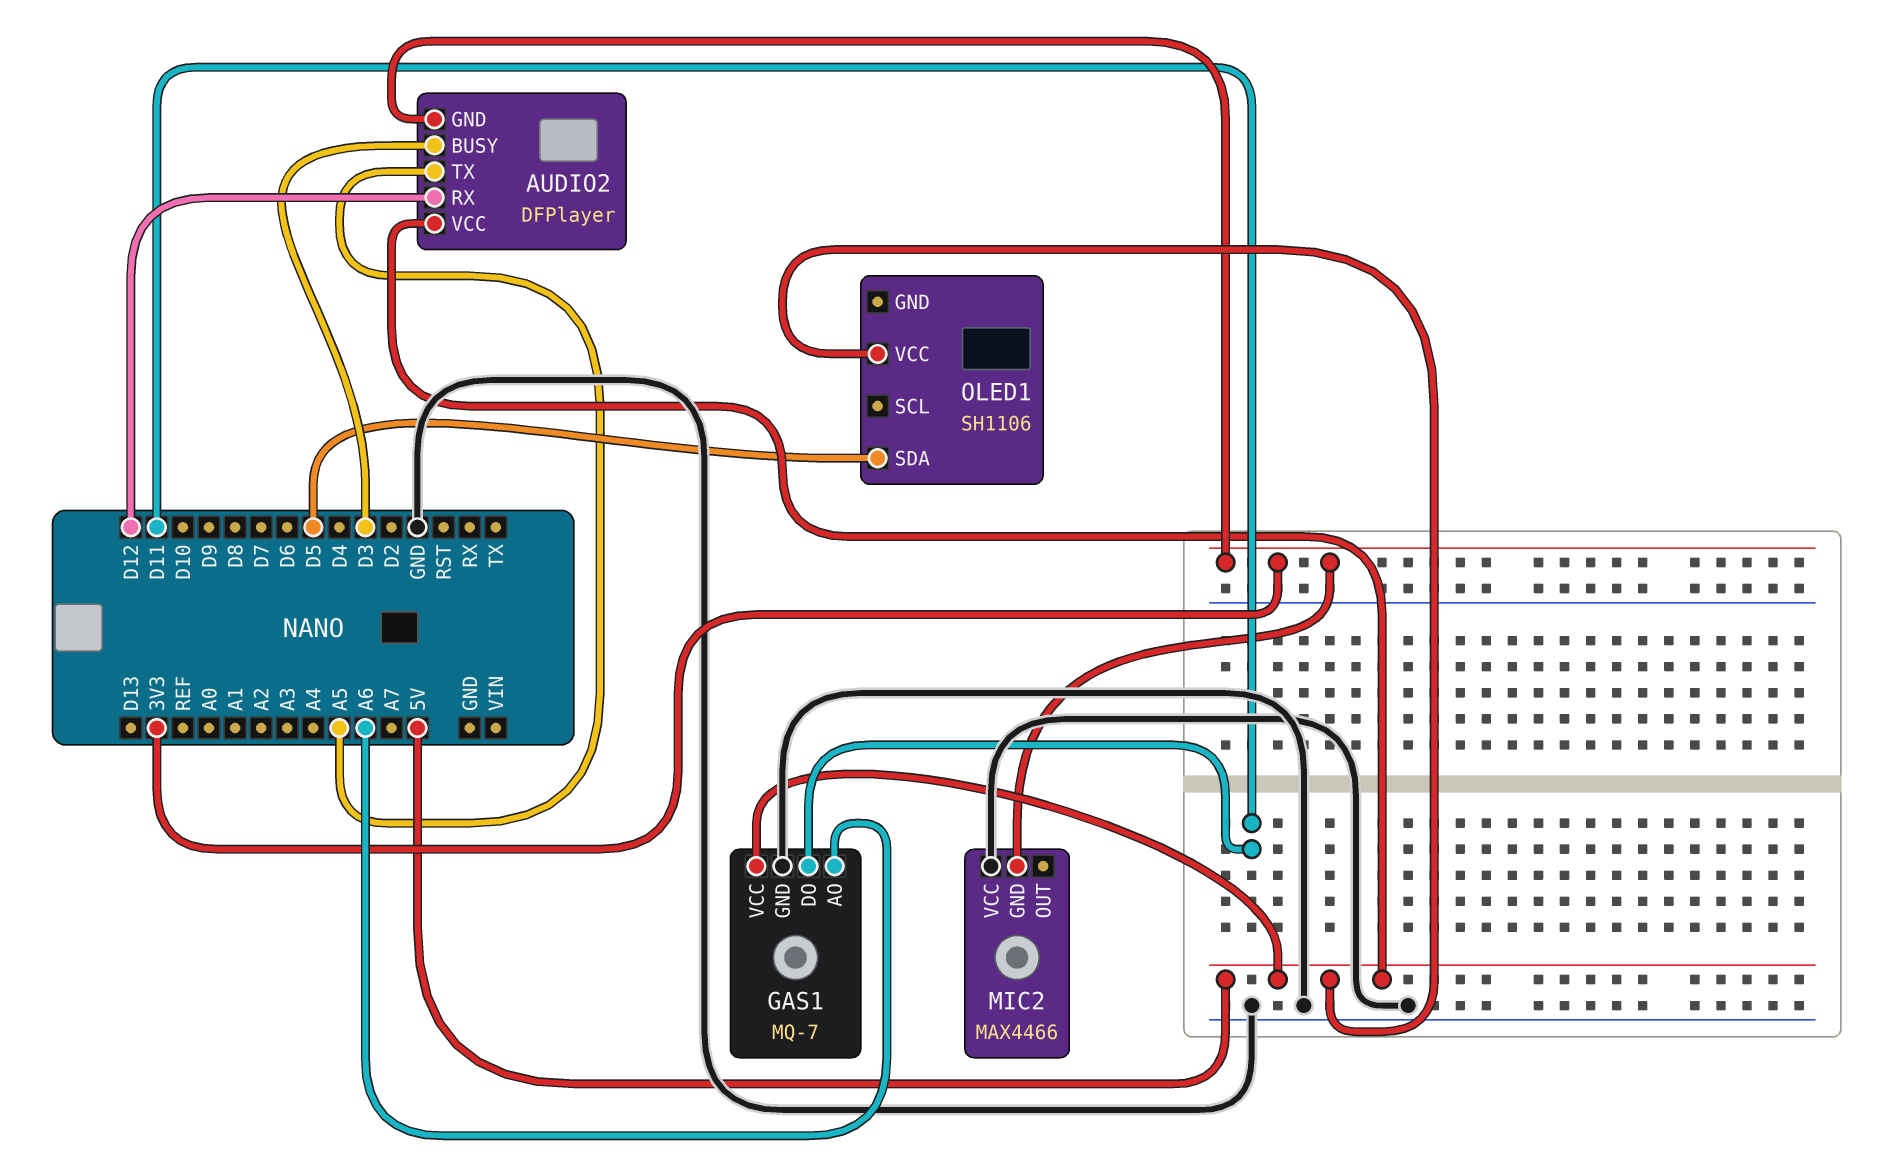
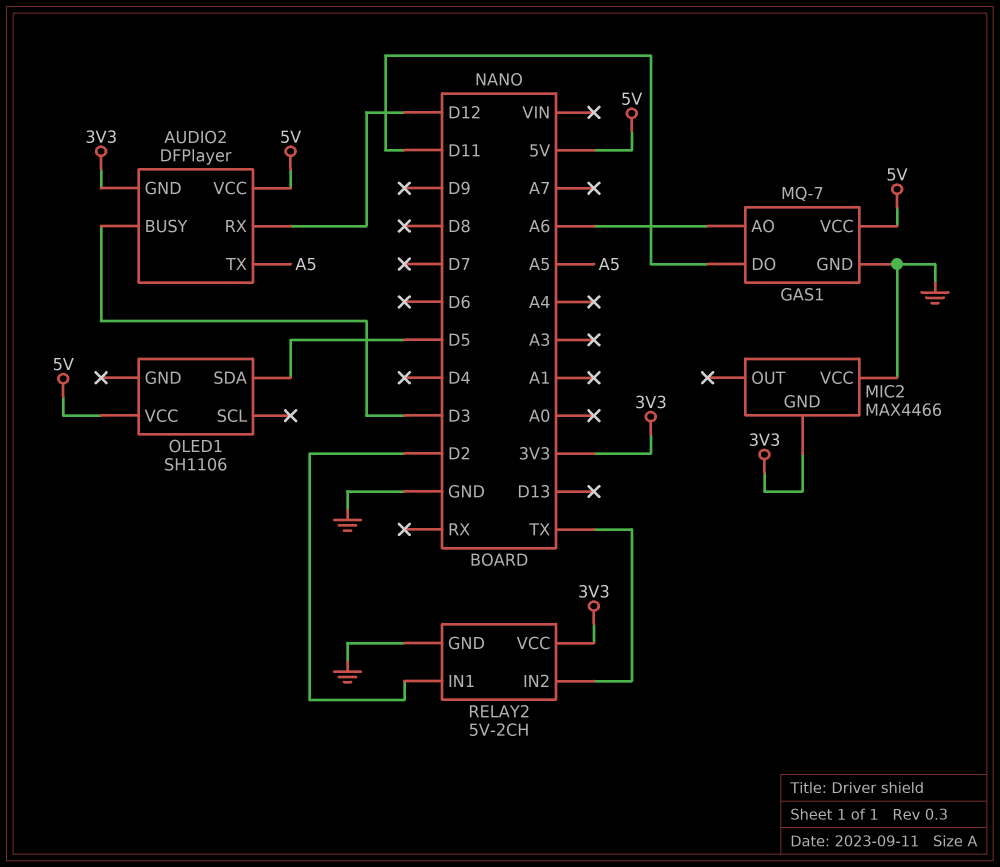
RELAY2: none -> 5V-2CH
RELAY2 pin GND: none -> GND
RELAY2 pin IN1: none -> D2
RELAY2 pin IN2: none -> TX
RELAY2 pin VCC: none -> 3V3

